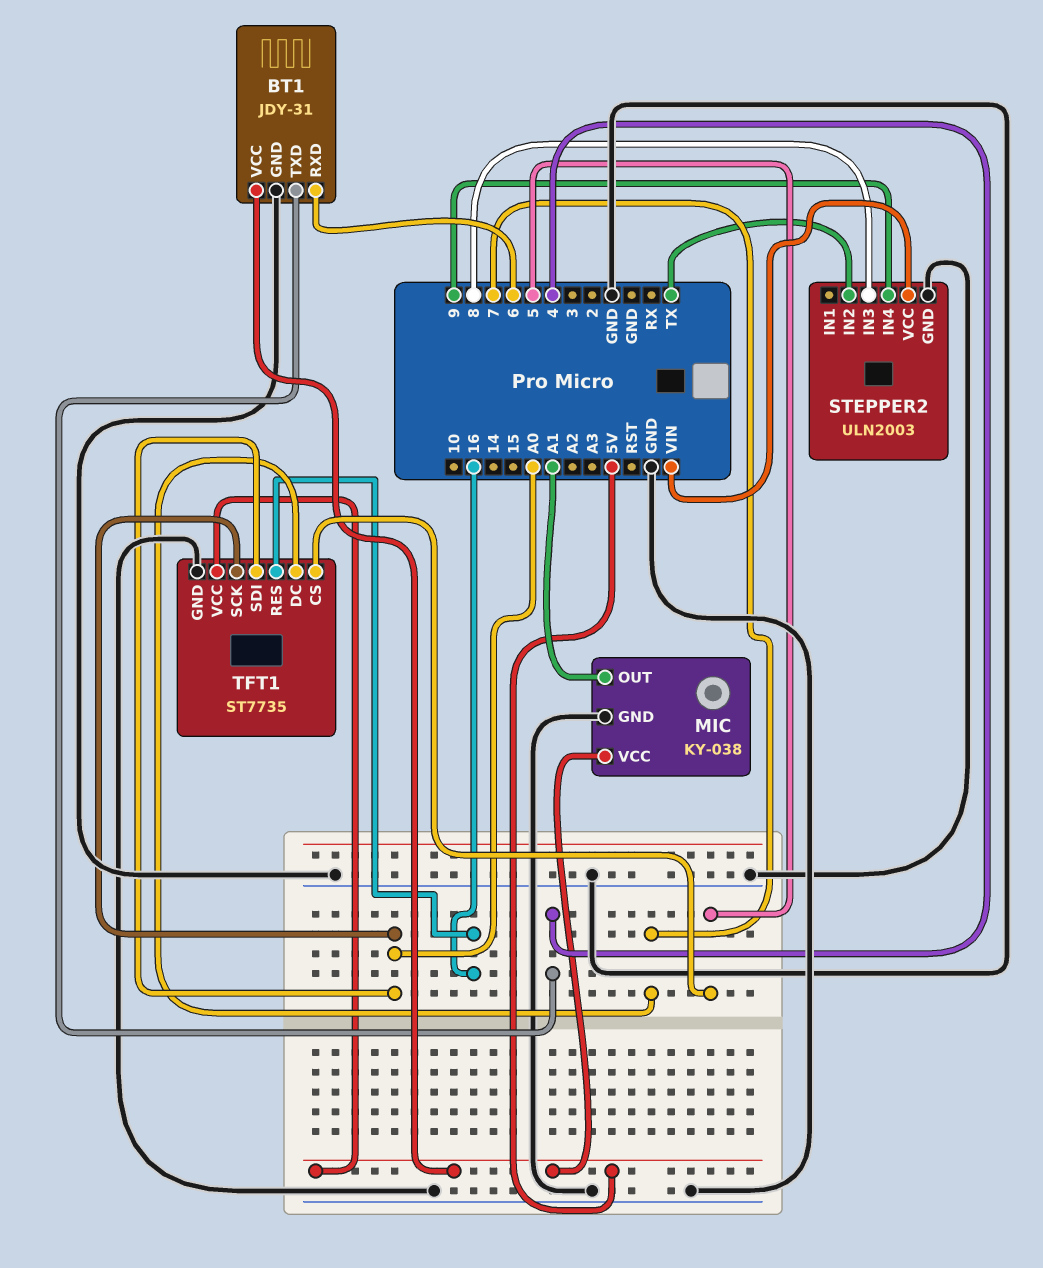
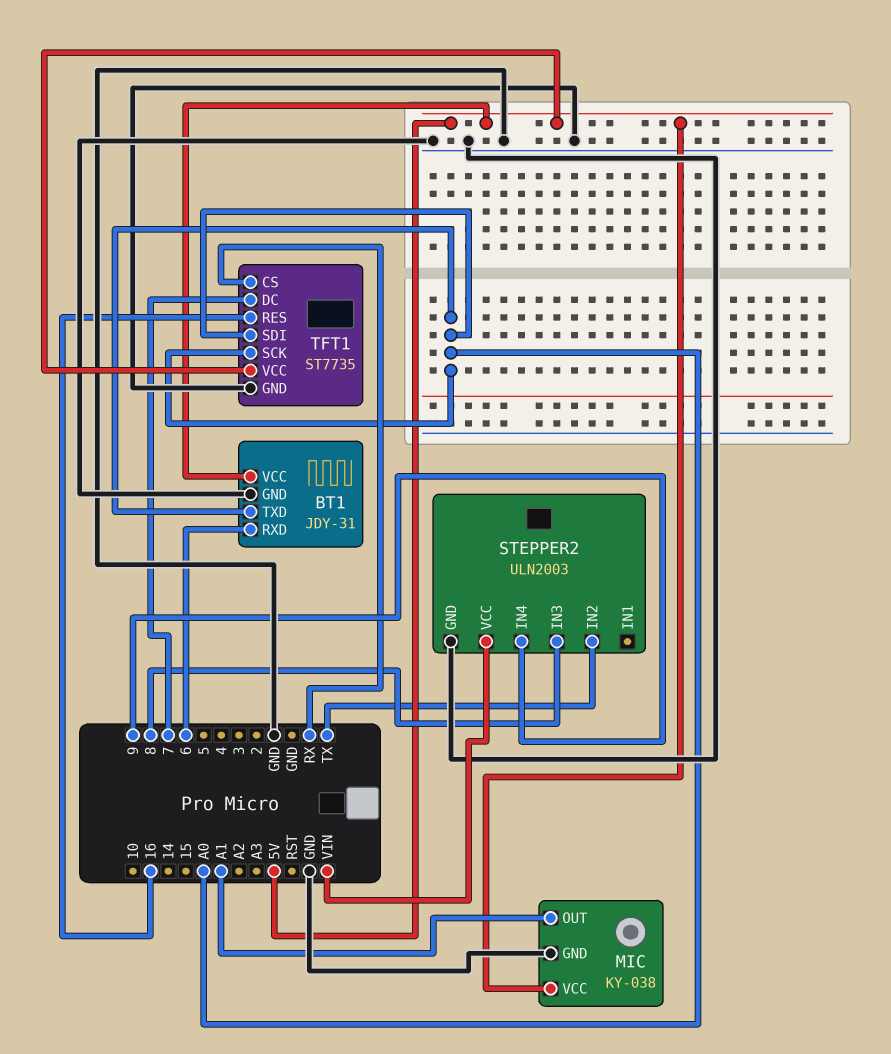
BT1 pin TXD: 4 -> A0
TFT1 pin CS: 5 -> RX

